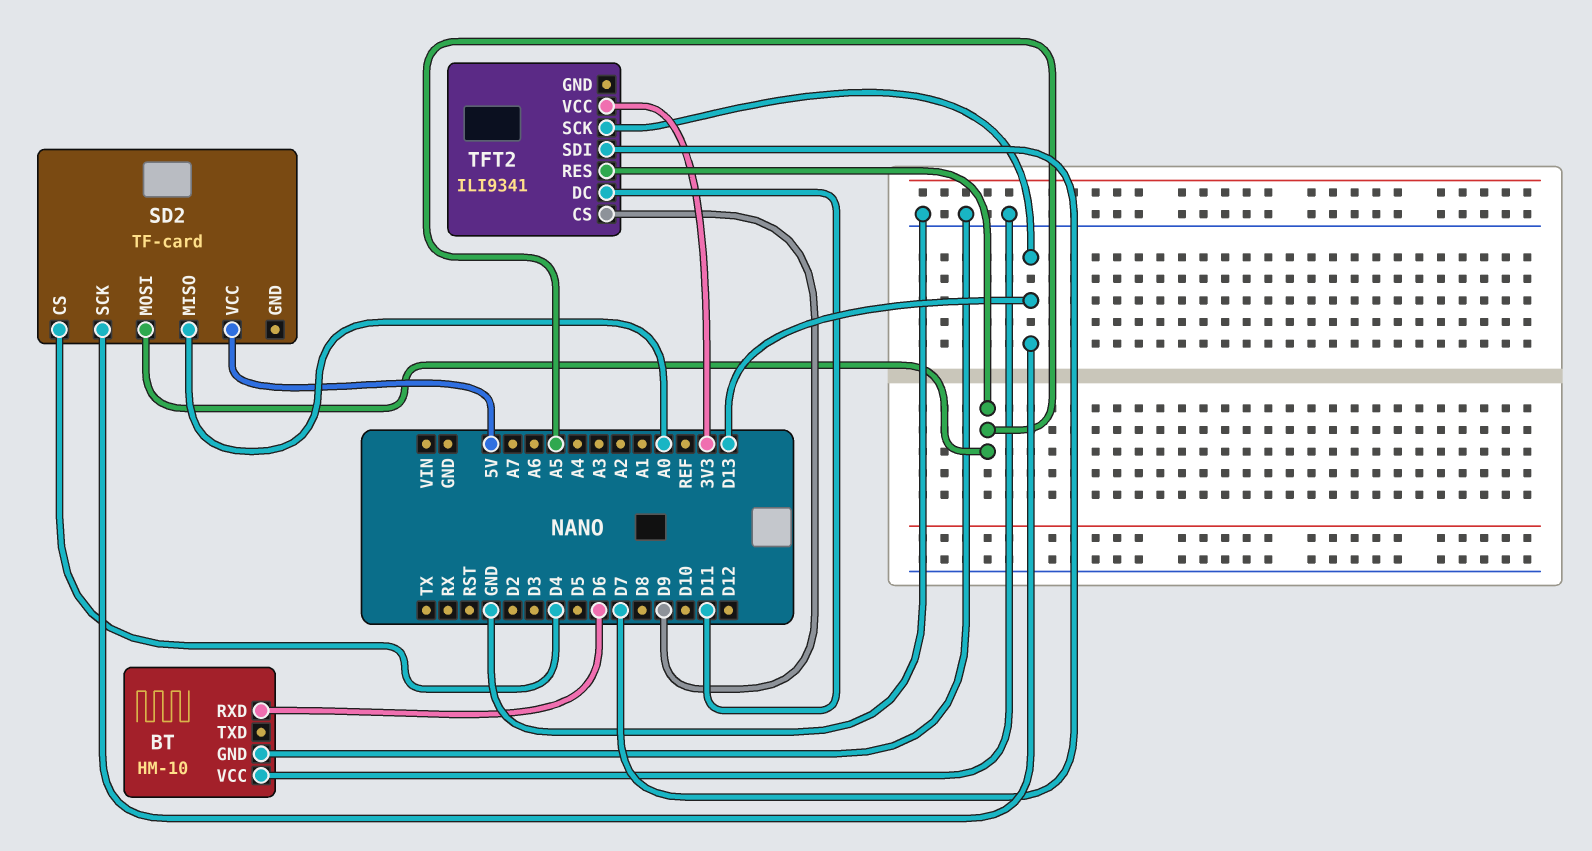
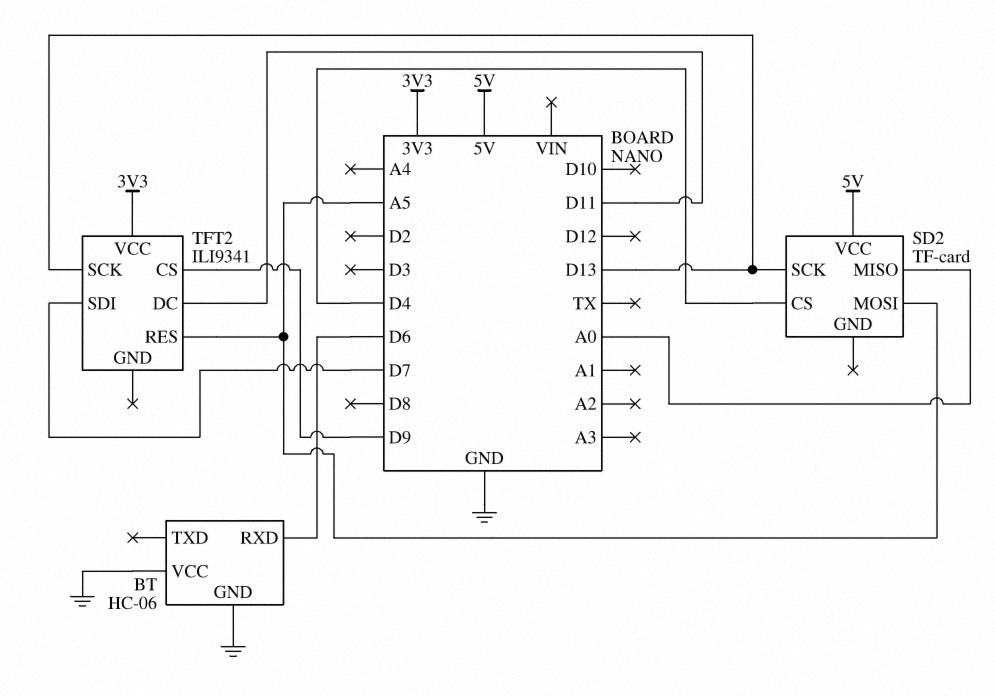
BT: HM-10 -> HC-06

